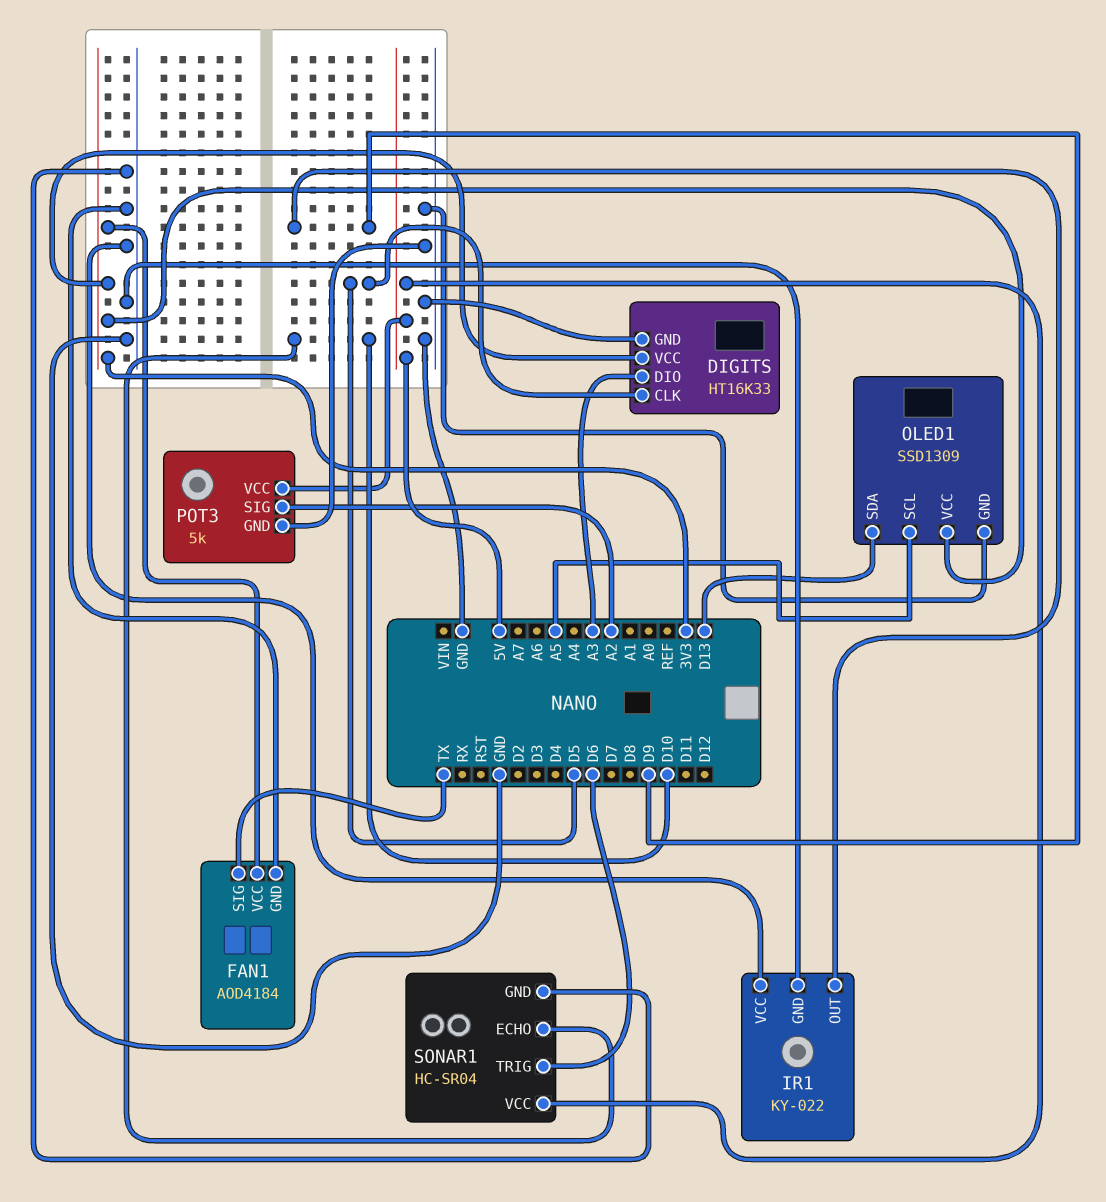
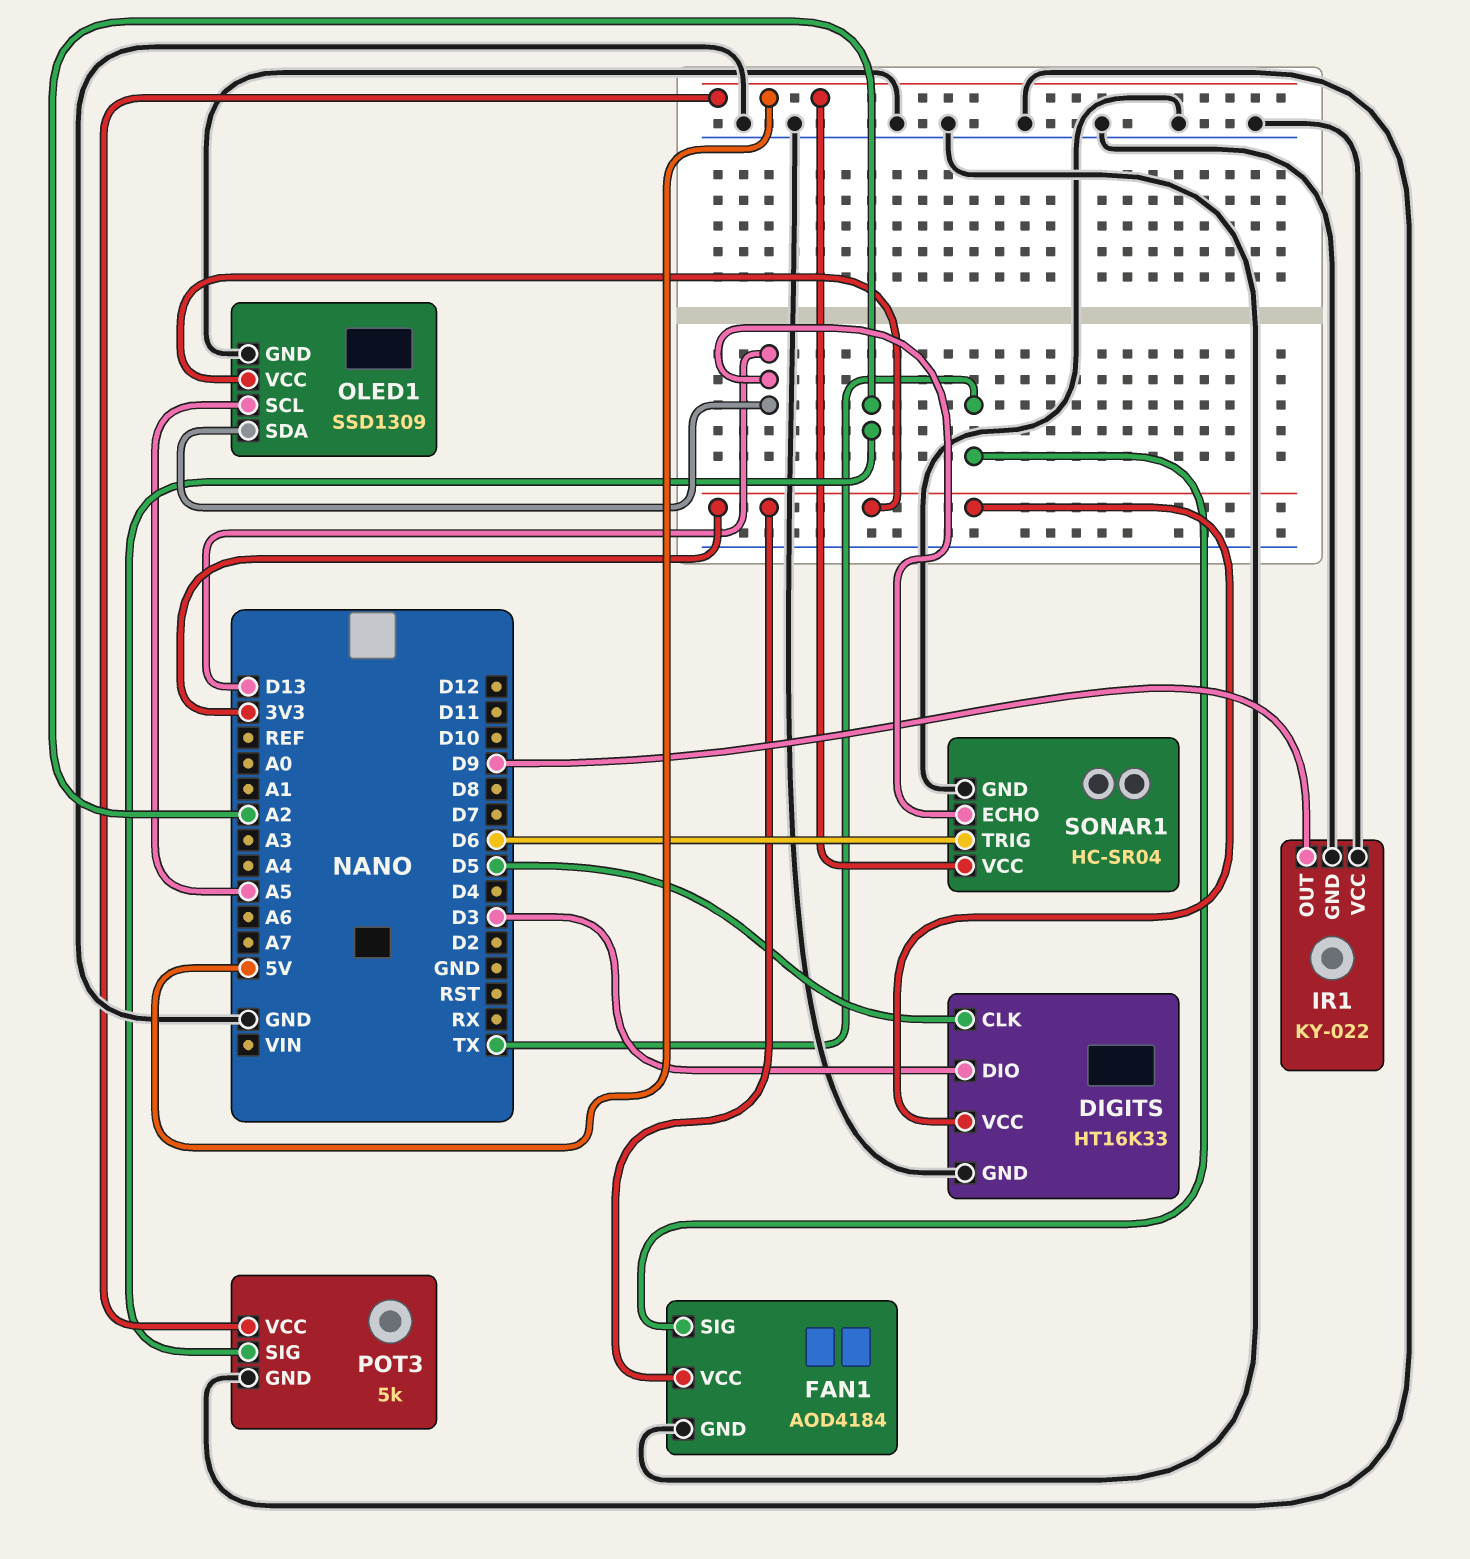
DIGITS pin DIO: A3 -> D3
SONAR1 pin ECHO: D10 -> D13

